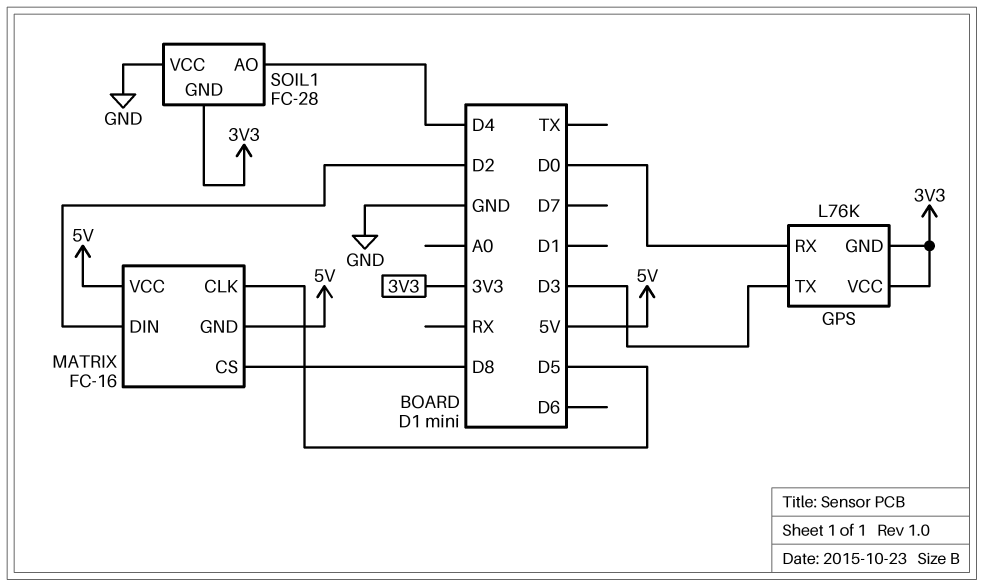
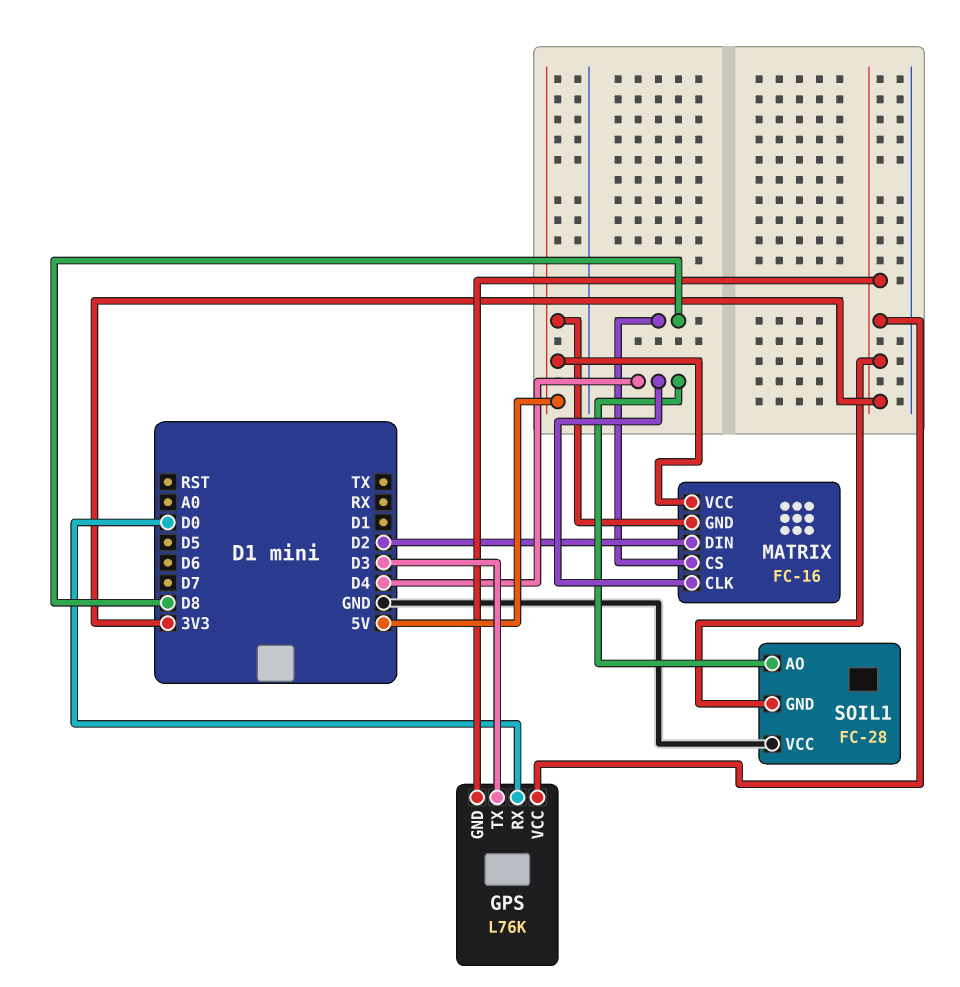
MATRIX pin CLK: D5 -> D4

